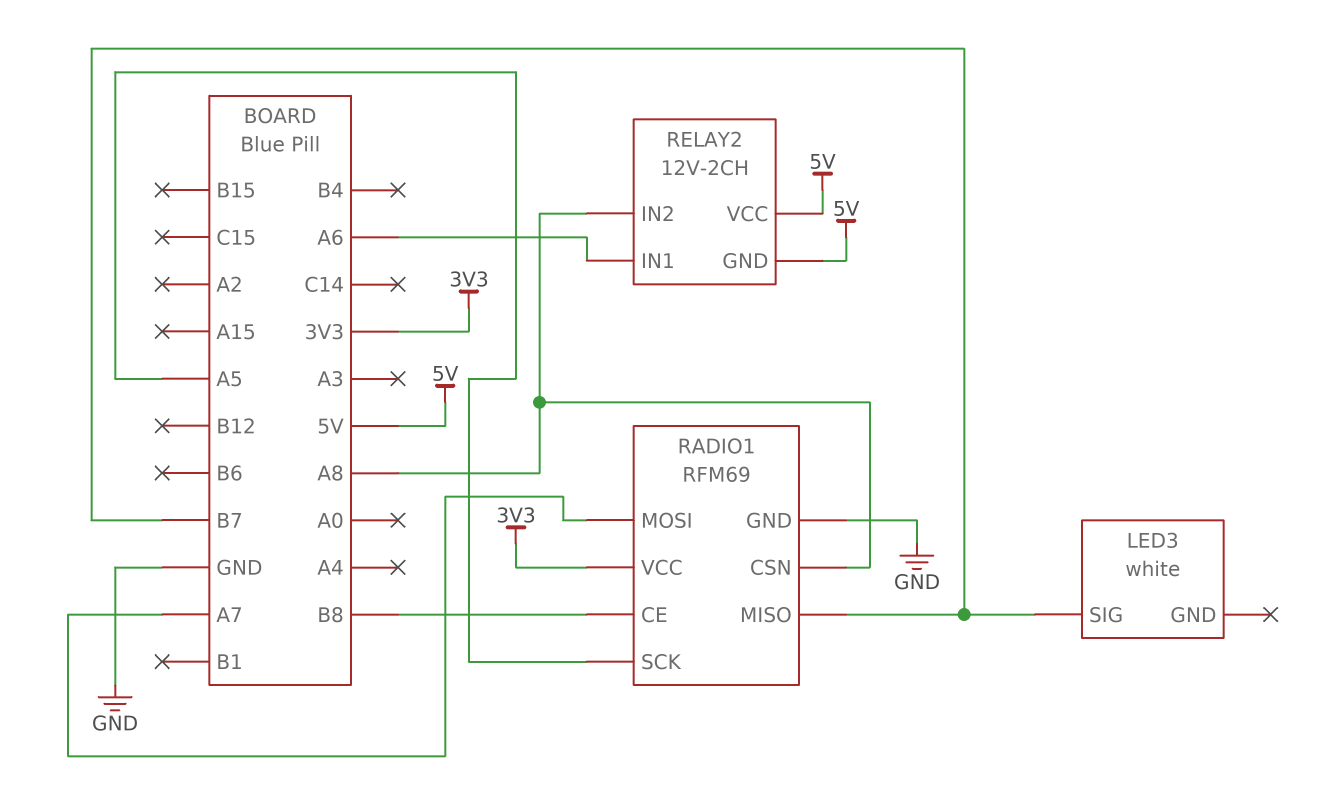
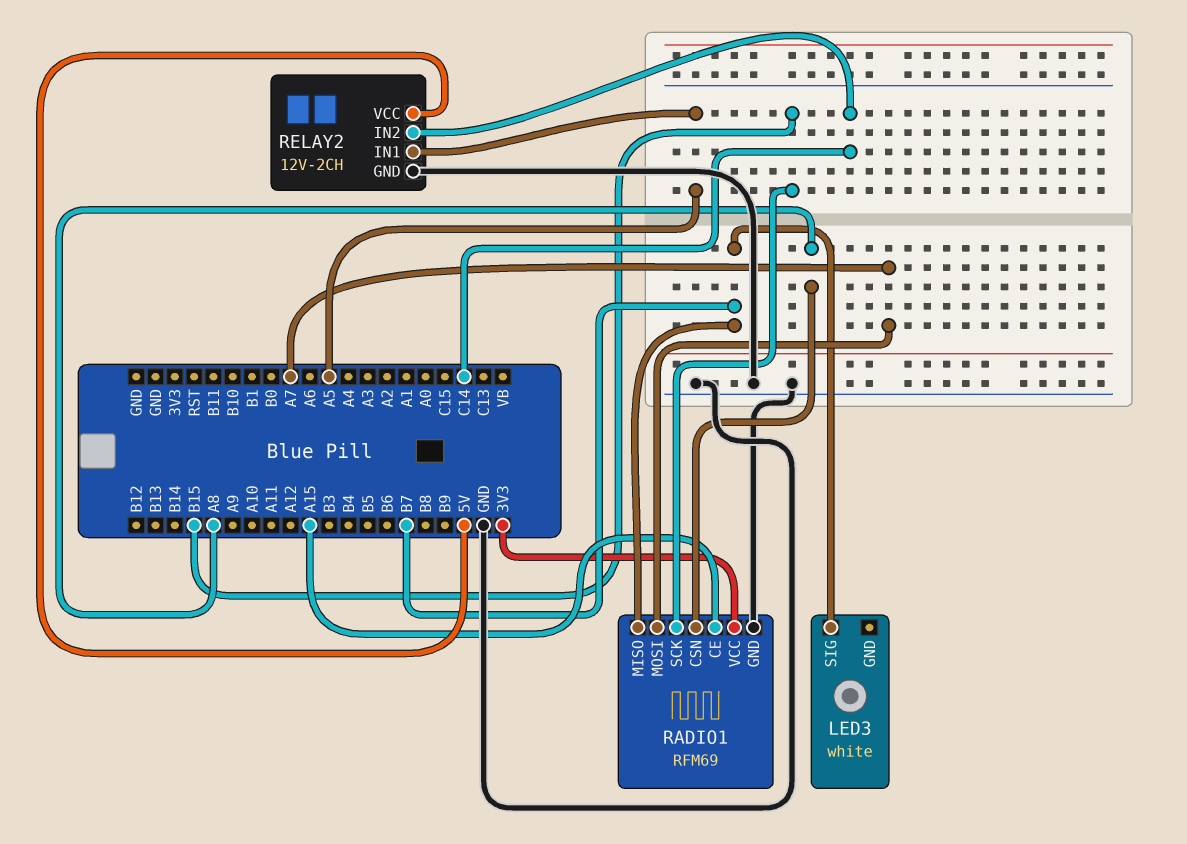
RADIO1 pin CE: B8 -> A15
RADIO1 pin SCK: A5 -> B15
RELAY2 pin GND: 5V -> GND
RELAY2 pin IN1: A6 -> A5
RELAY2 pin IN2: A8 -> C14

